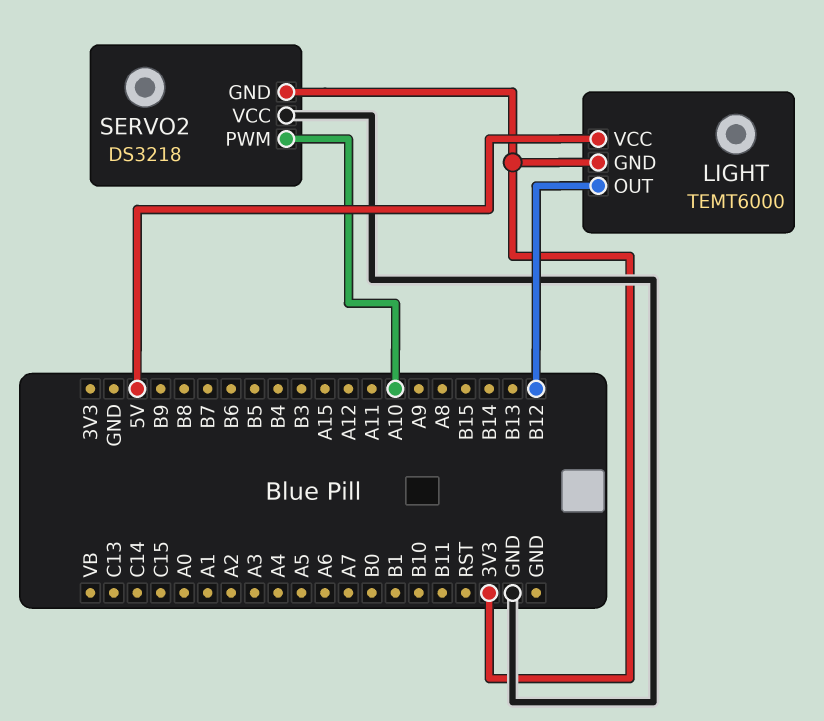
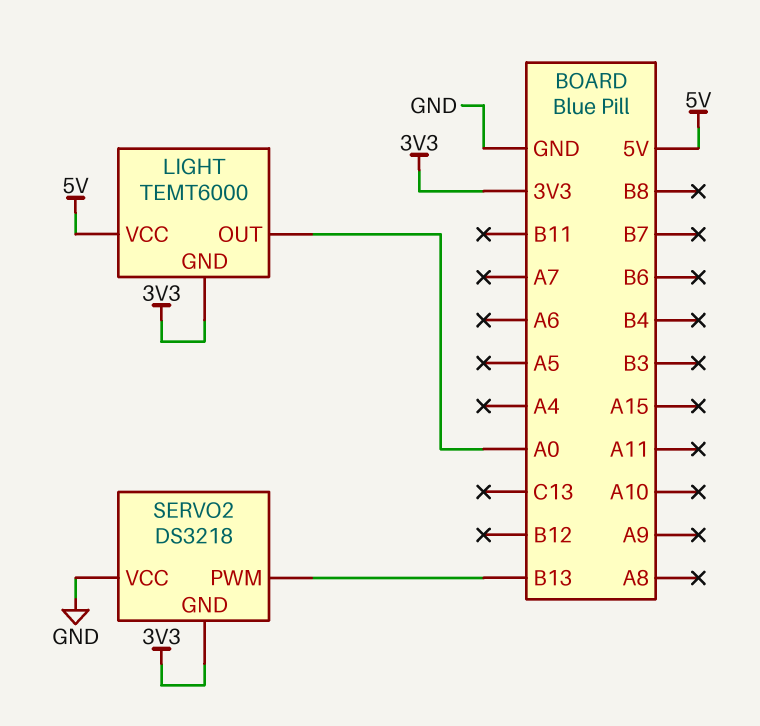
LIGHT pin OUT: B12 -> A0
SERVO2 pin PWM: A10 -> B13

